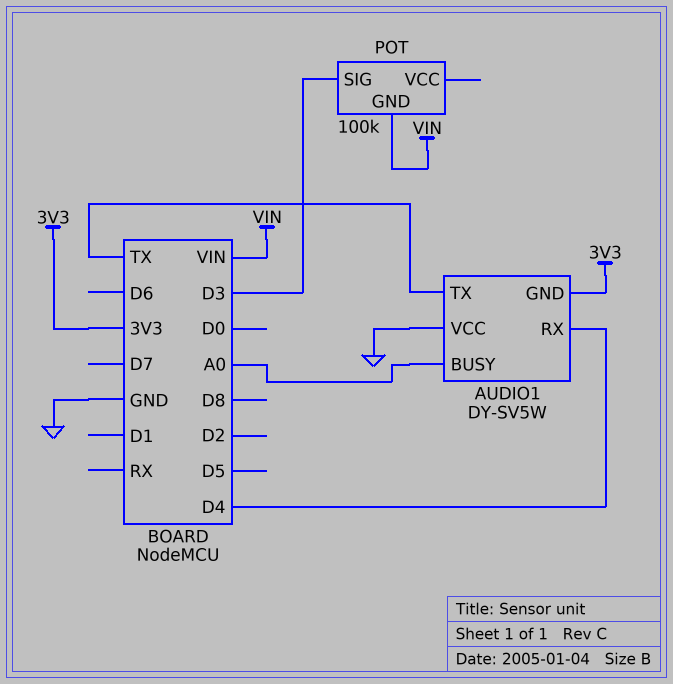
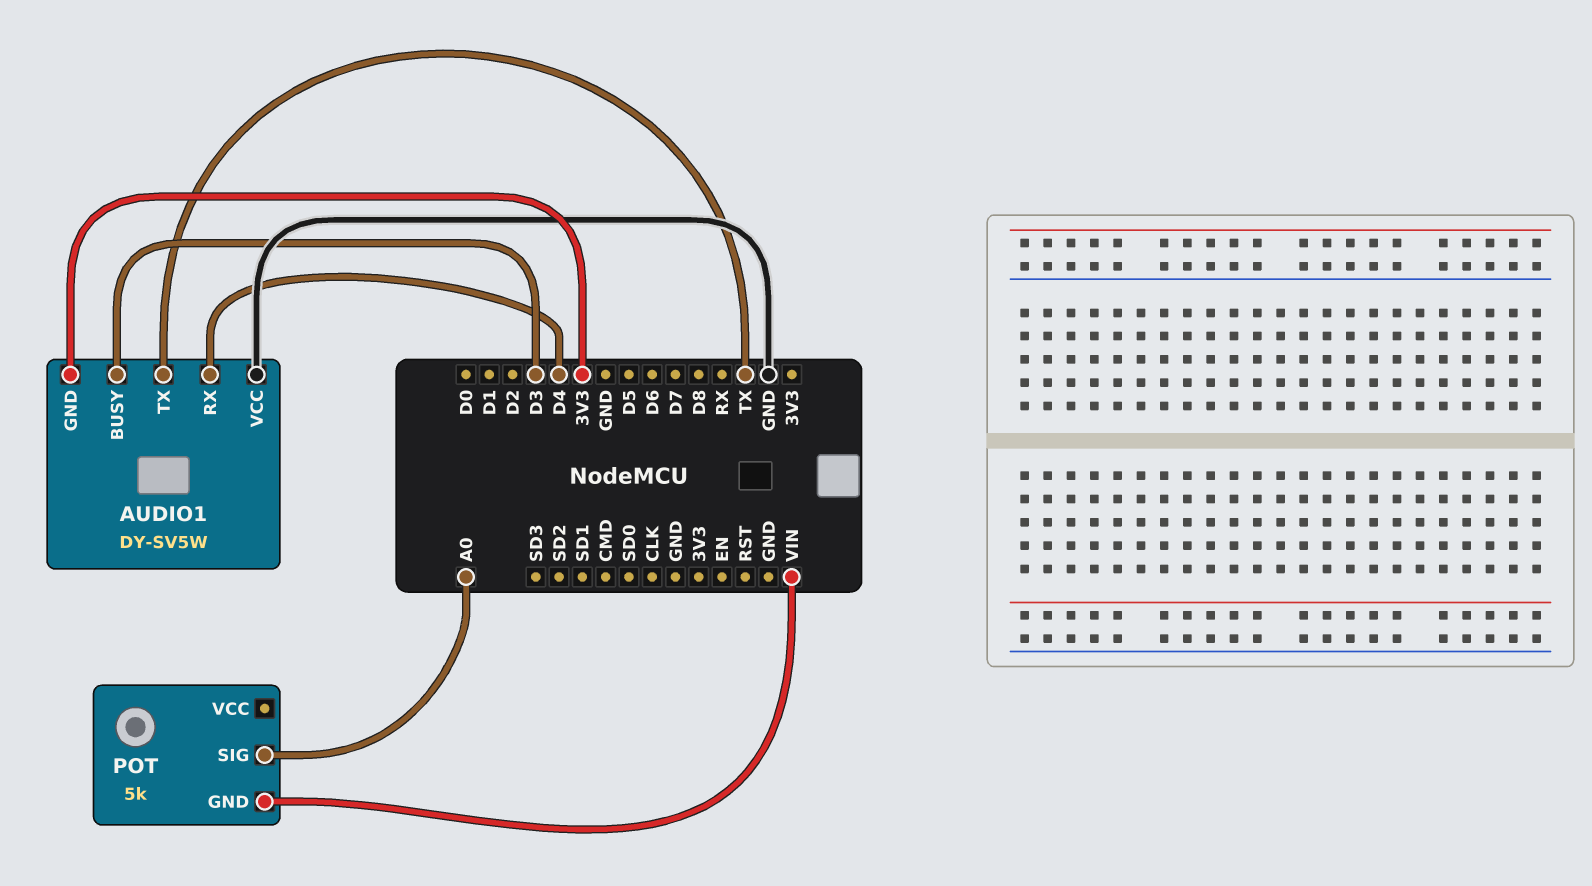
AUDIO1 pin BUSY: A0 -> D3
POT: 100k -> 5k
POT pin SIG: D3 -> A0

